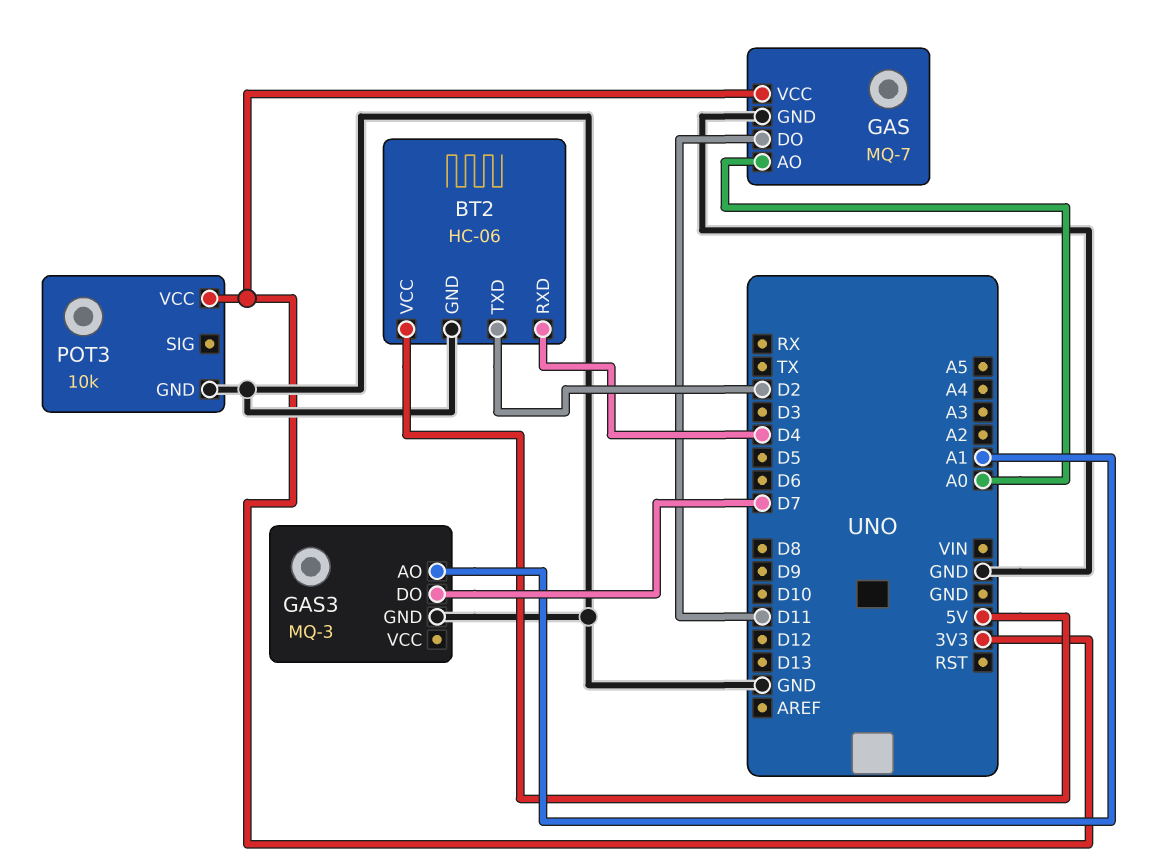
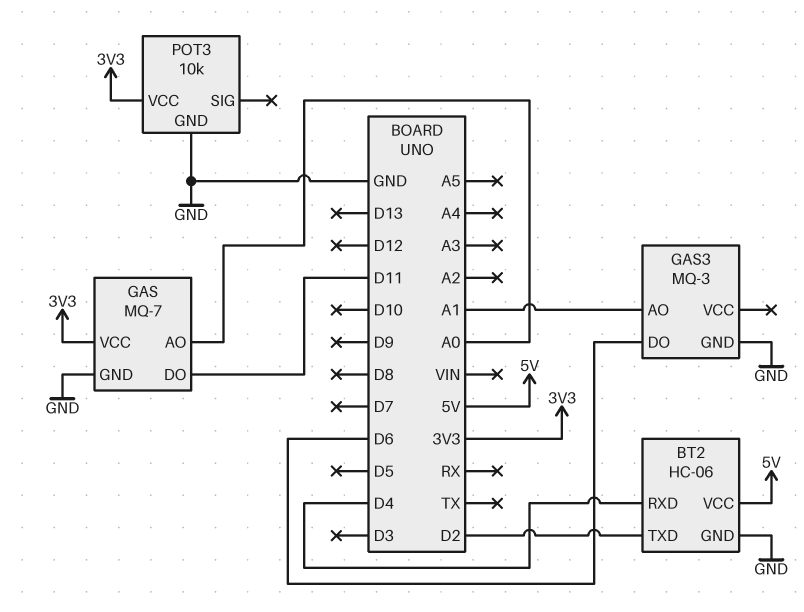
GAS3 pin DO: D7 -> D6

